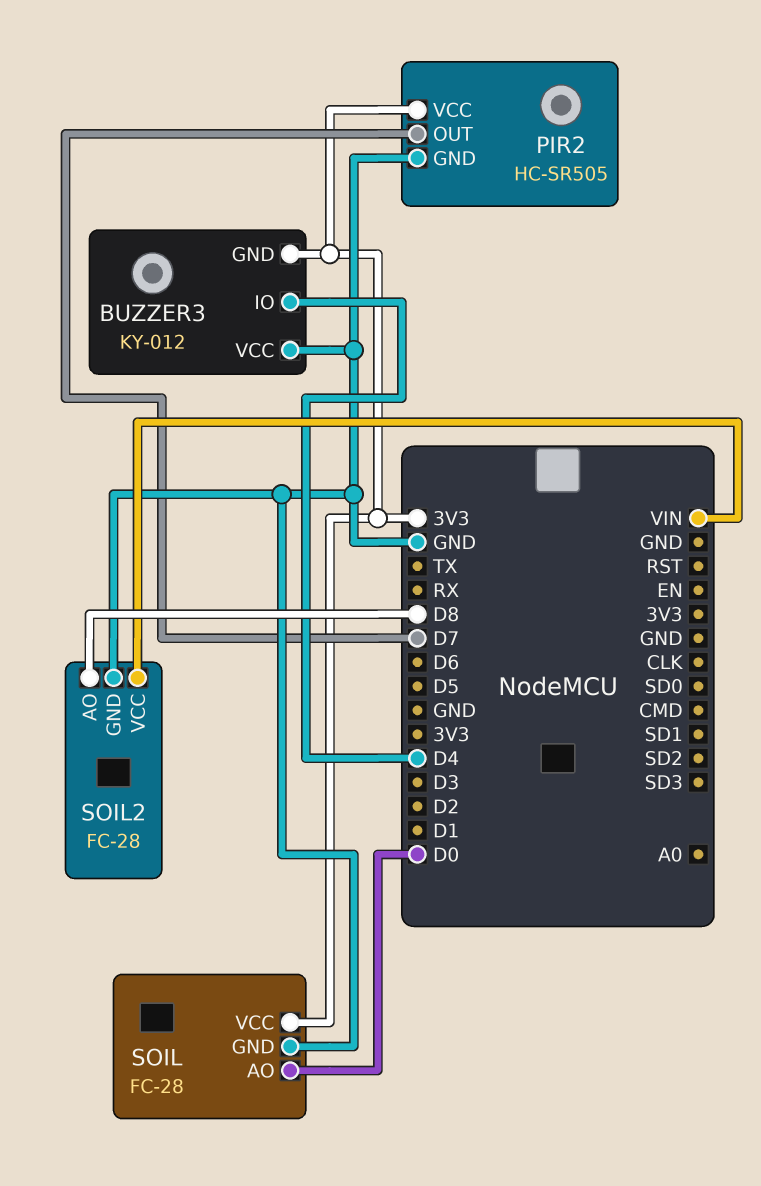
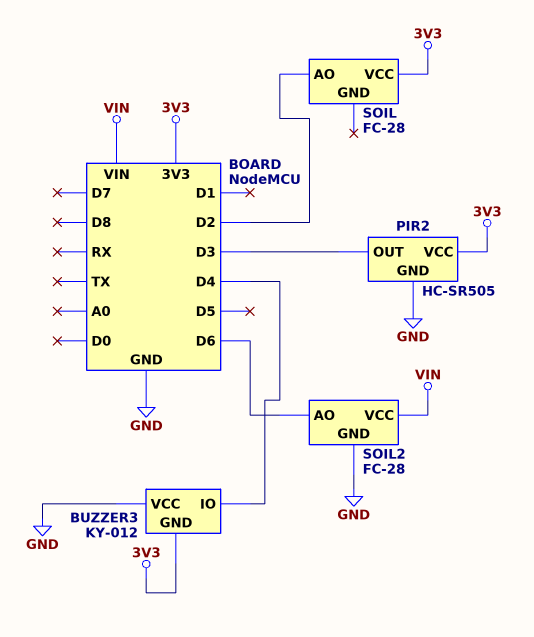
PIR2 pin OUT: D7 -> D3
SOIL pin AO: D0 -> D2
SOIL pin GND: GND -> none
SOIL2 pin AO: D8 -> D6

